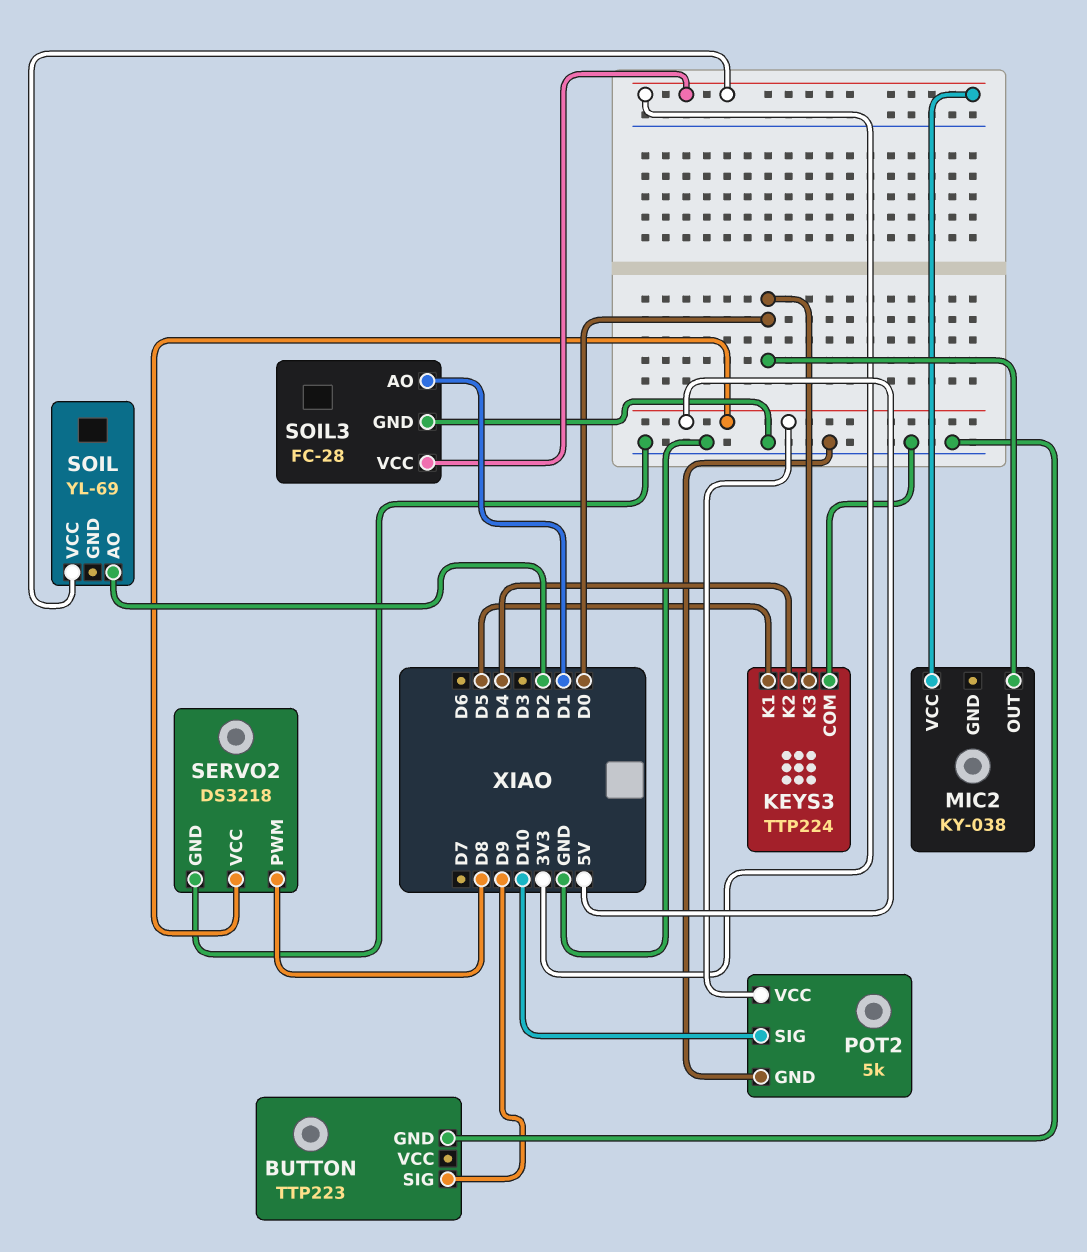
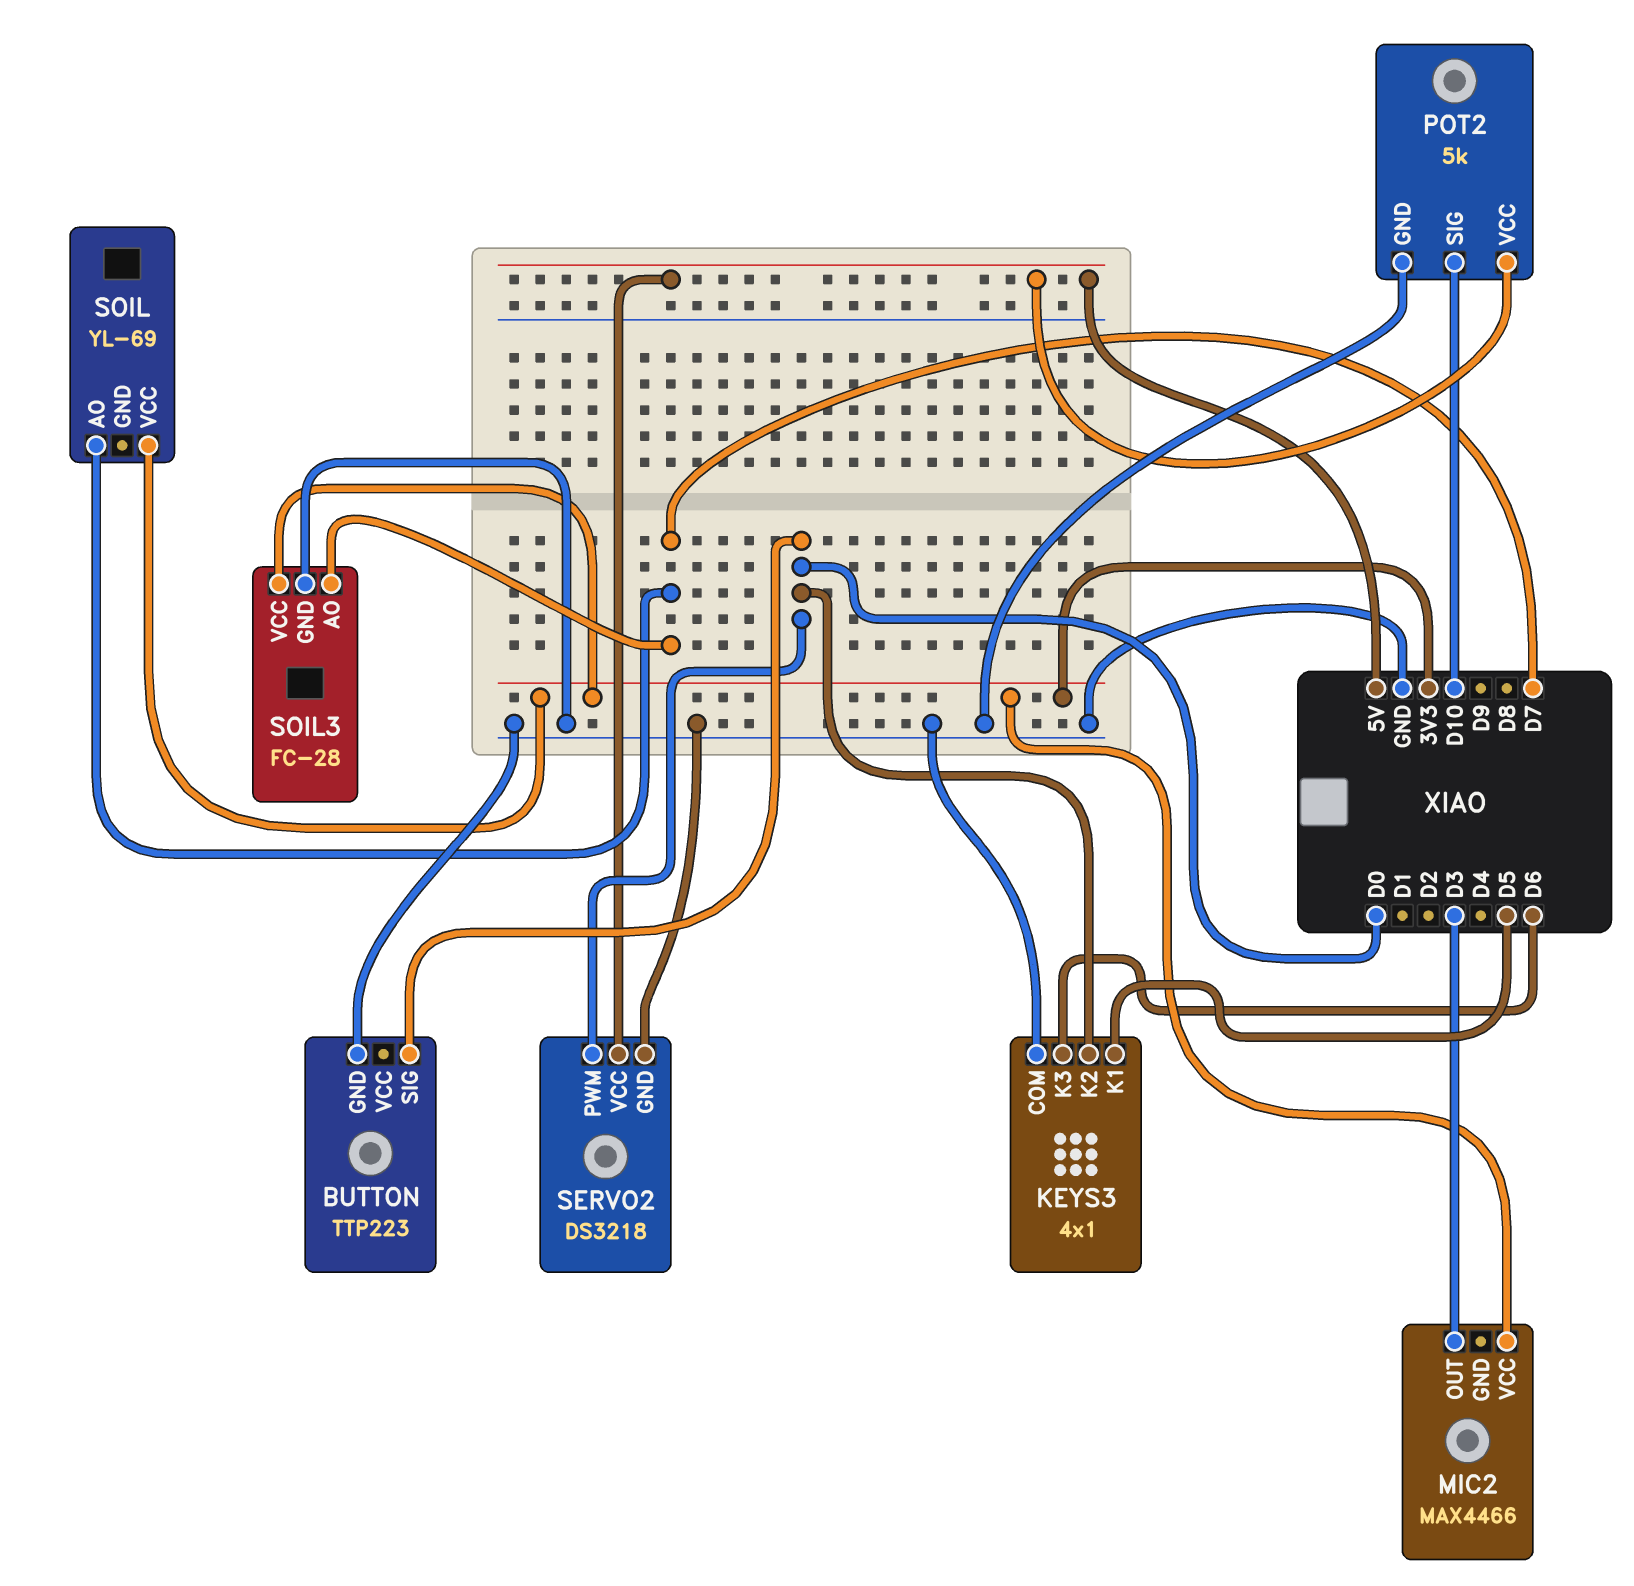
BUTTON pin SIG: D9 -> D0
KEYS3: TTP224 -> 4x1
KEYS3 pin K2: D4 -> D0
KEYS3 pin K3: D0 -> D6
MIC2: KY-038 -> MAX4466
MIC2 pin OUT: D0 -> D3
SERVO2 pin PWM: D8 -> D0
SOIL pin AO: D2 -> D7
SOIL3 pin AO: D1 -> D7

